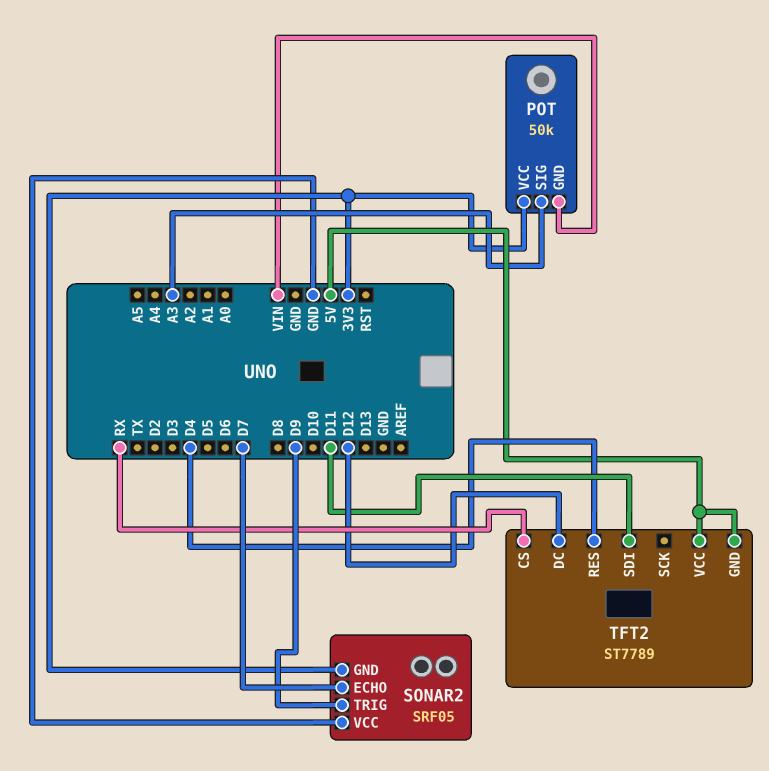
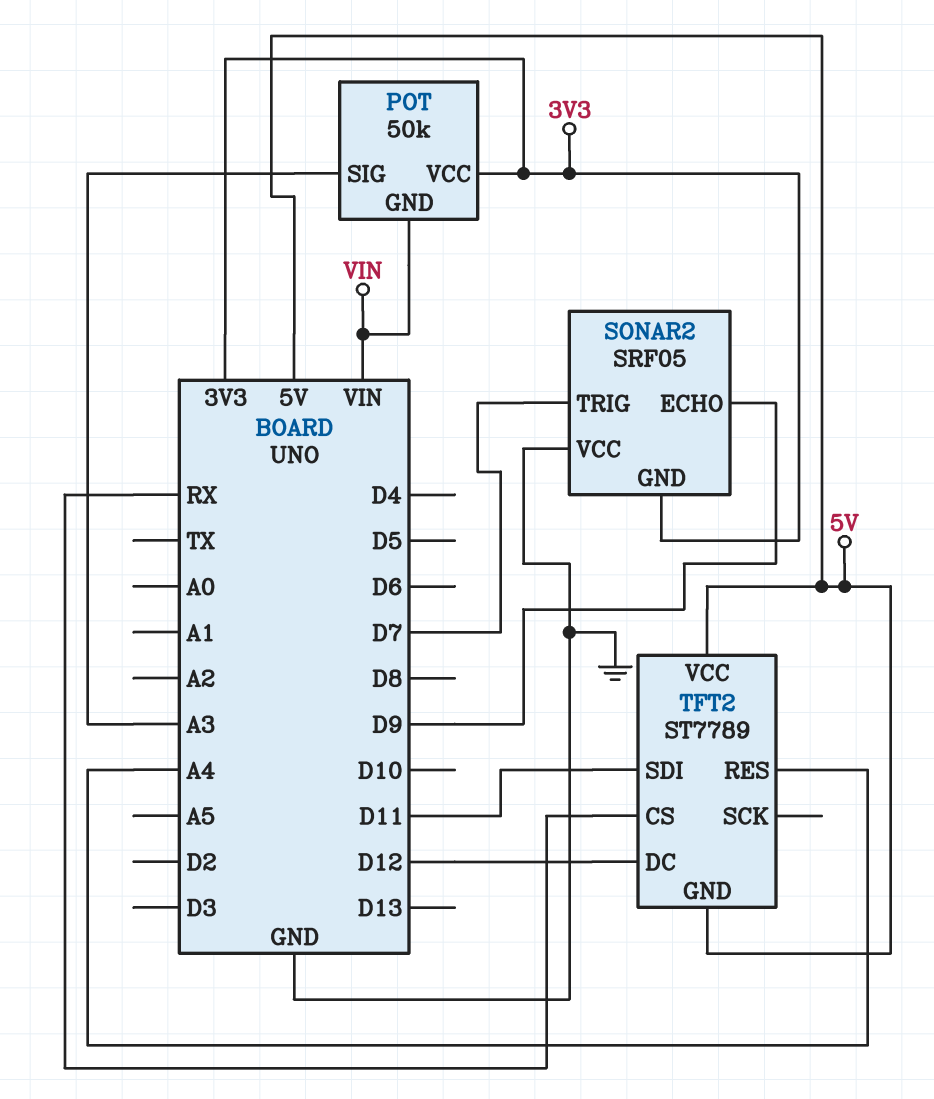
SONAR2 pin ECHO: D7 -> D9
SONAR2 pin TRIG: D9 -> D7
TFT2 pin RES: D4 -> A4

